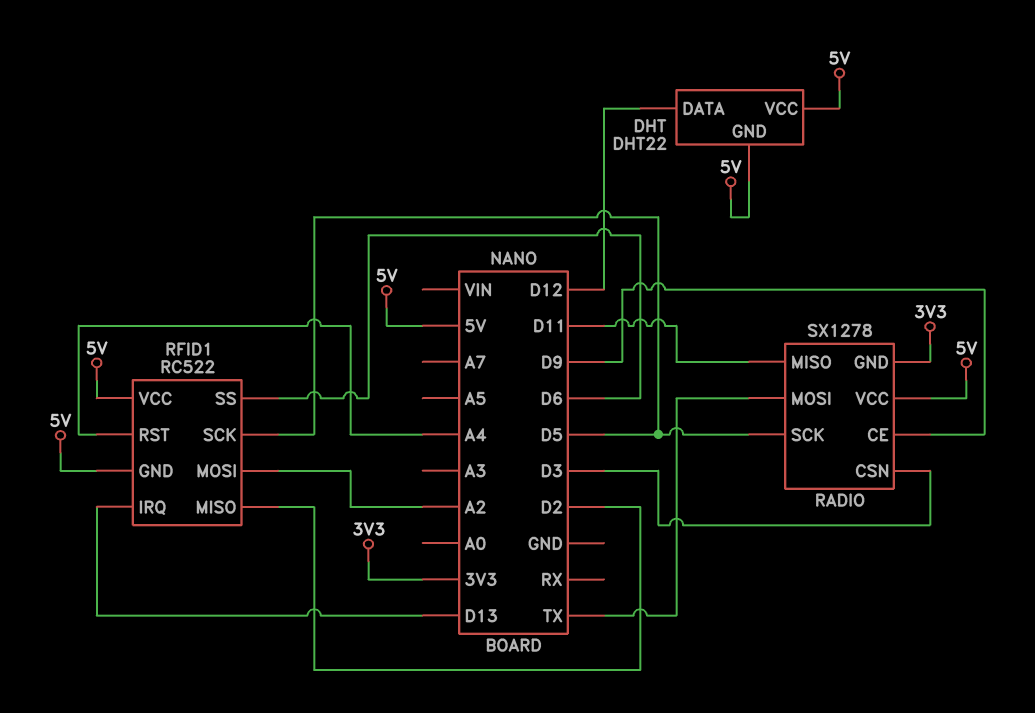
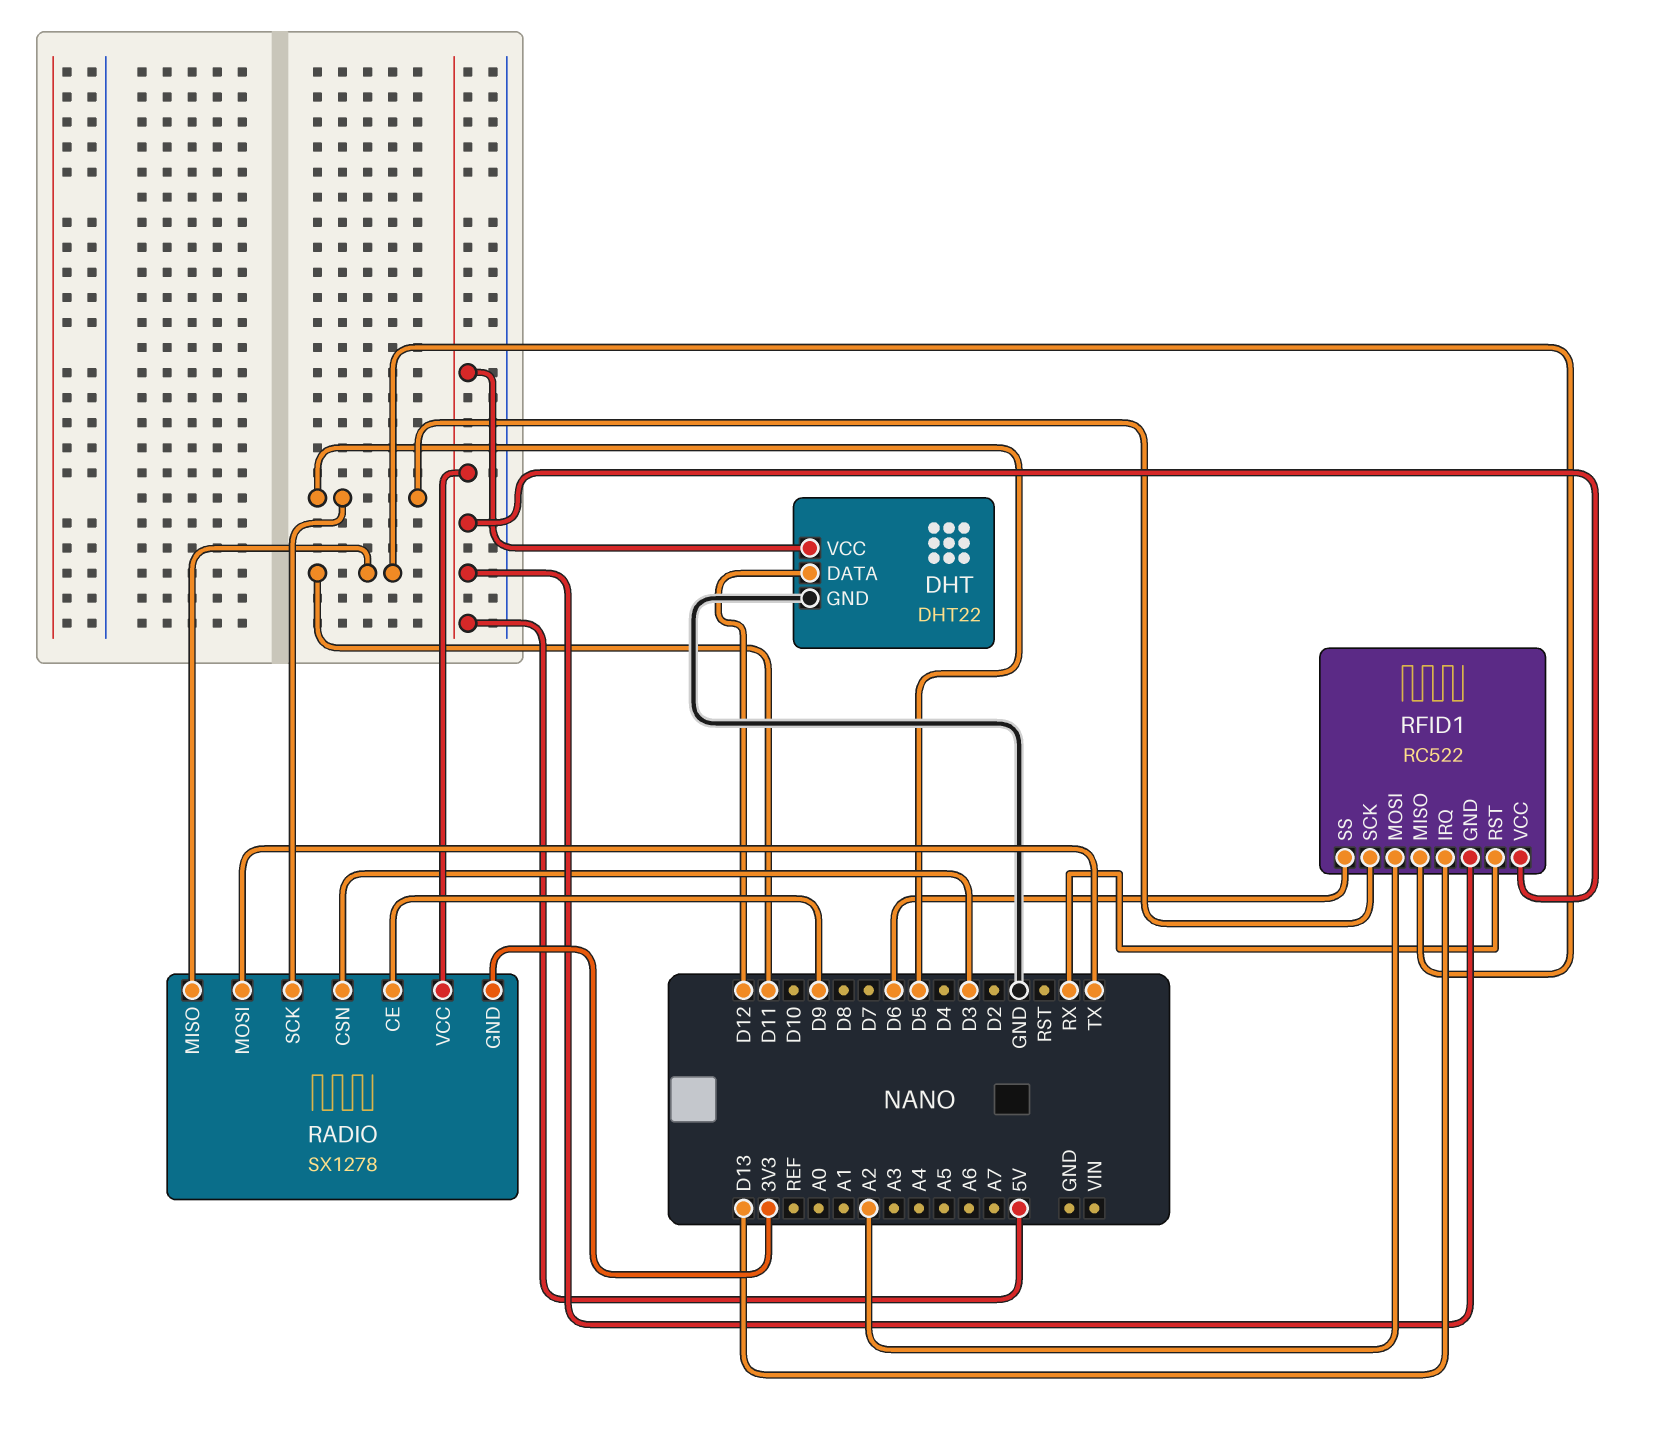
DHT pin GND: 5V -> GND
RFID1 pin MISO: D2 -> D11
RFID1 pin RST: A4 -> RX

